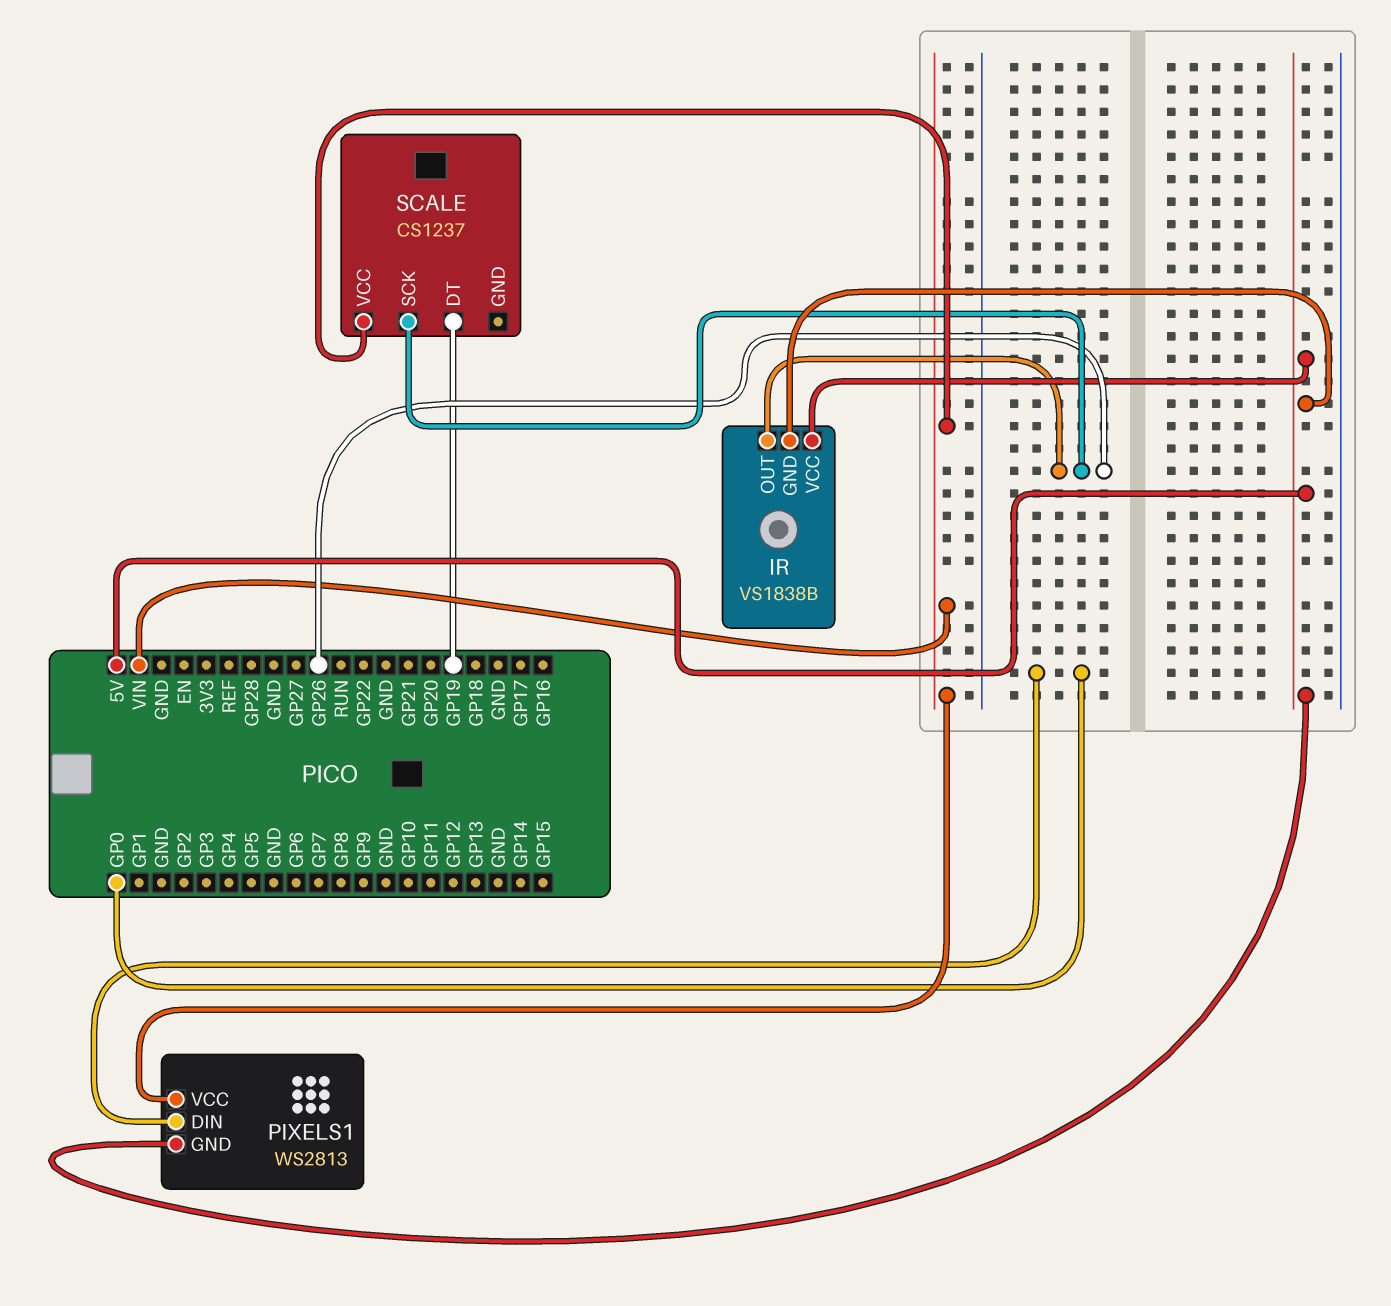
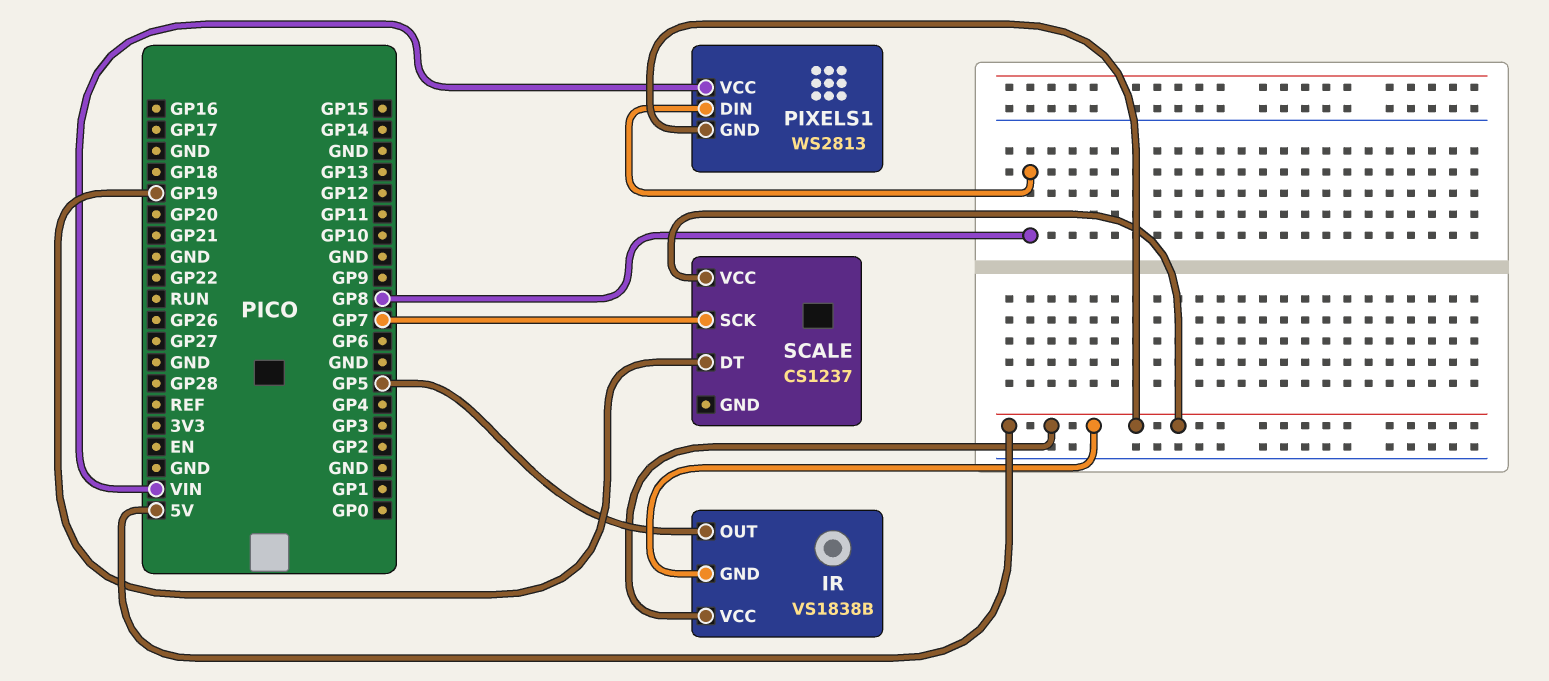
IR pin OUT: GP26 -> GP5
PIXELS1 pin DIN: GP0 -> GP8
SCALE pin SCK: GP26 -> GP7
SCALE pin VCC: VIN -> 5V

